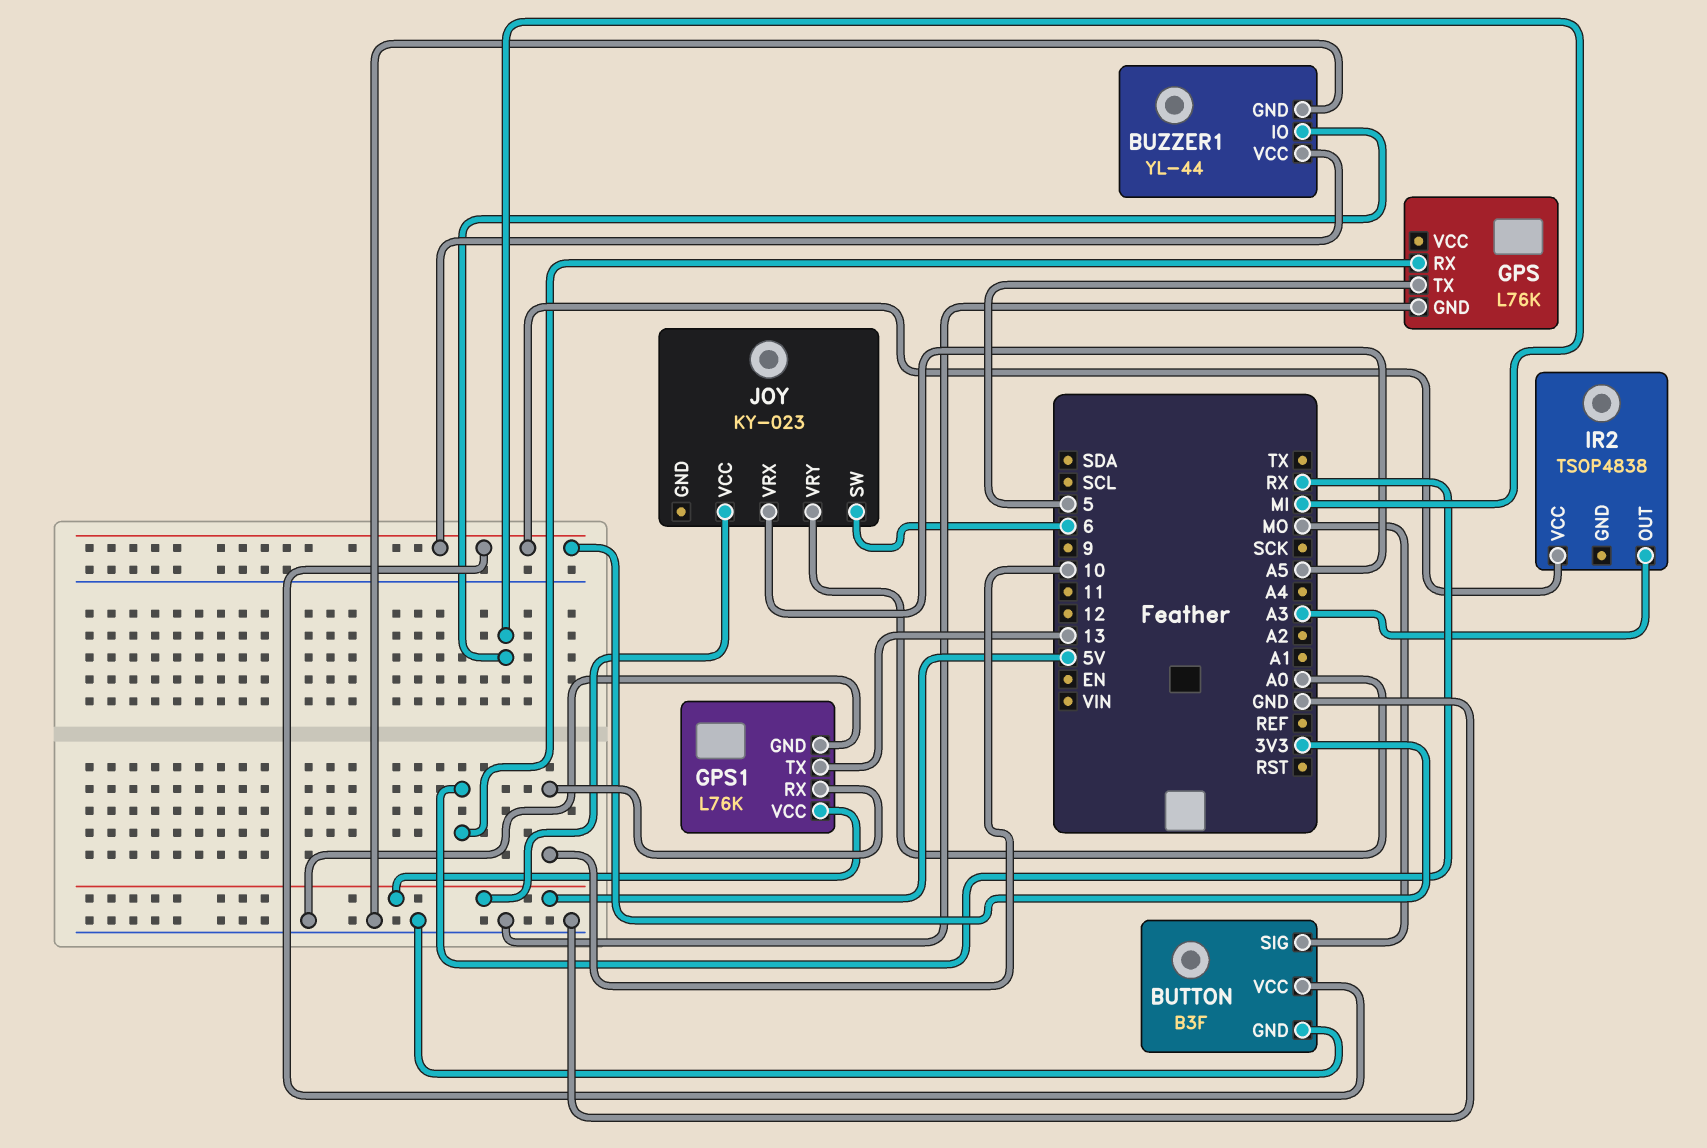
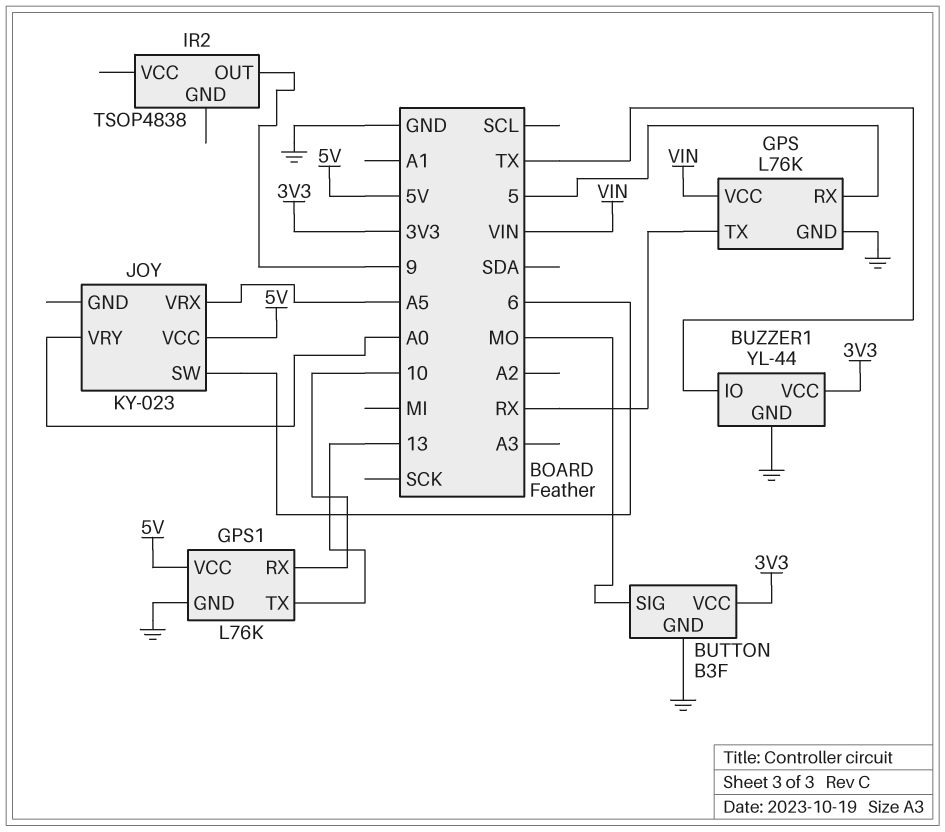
BUZZER1 pin IO: MI -> TX
GPS pin RX: RX -> 5
GPS pin TX: 5 -> RX
GPS pin VCC: none -> VIN
IR2 pin OUT: A3 -> 9
IR2 pin VCC: 3V3 -> none

